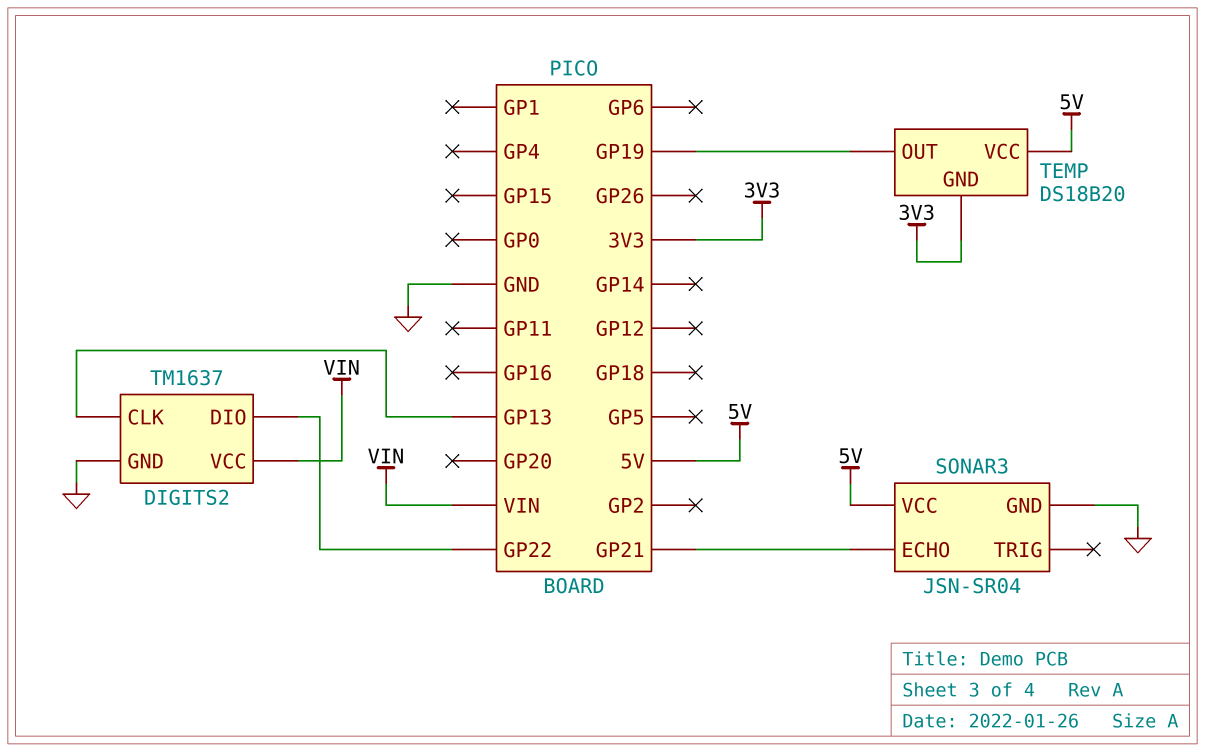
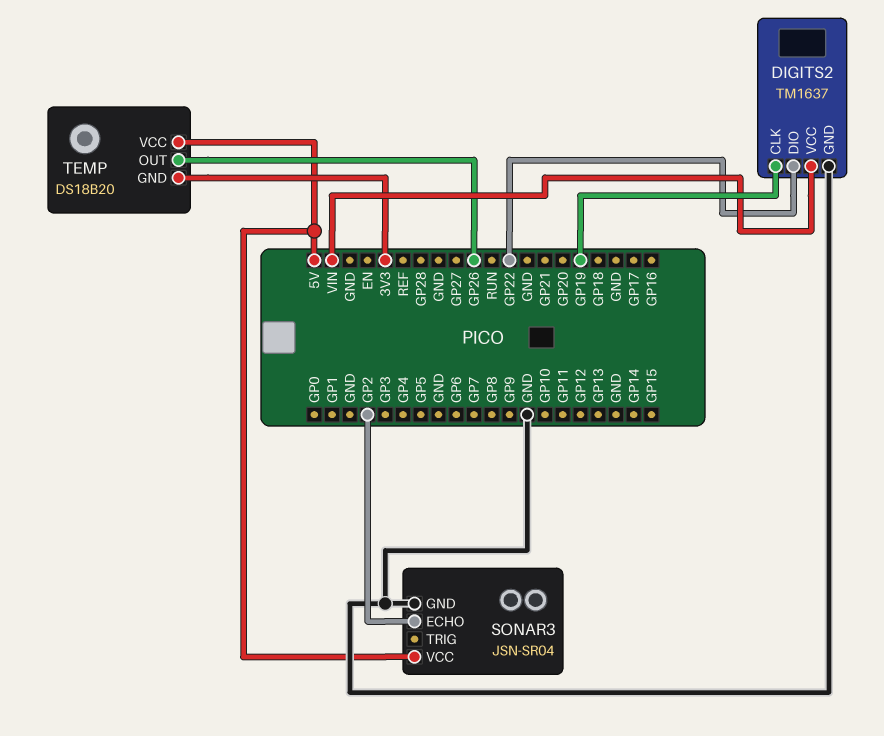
DIGITS2 pin CLK: GP13 -> GP19
SONAR3 pin ECHO: GP21 -> GP2
TEMP pin OUT: GP19 -> GP26

